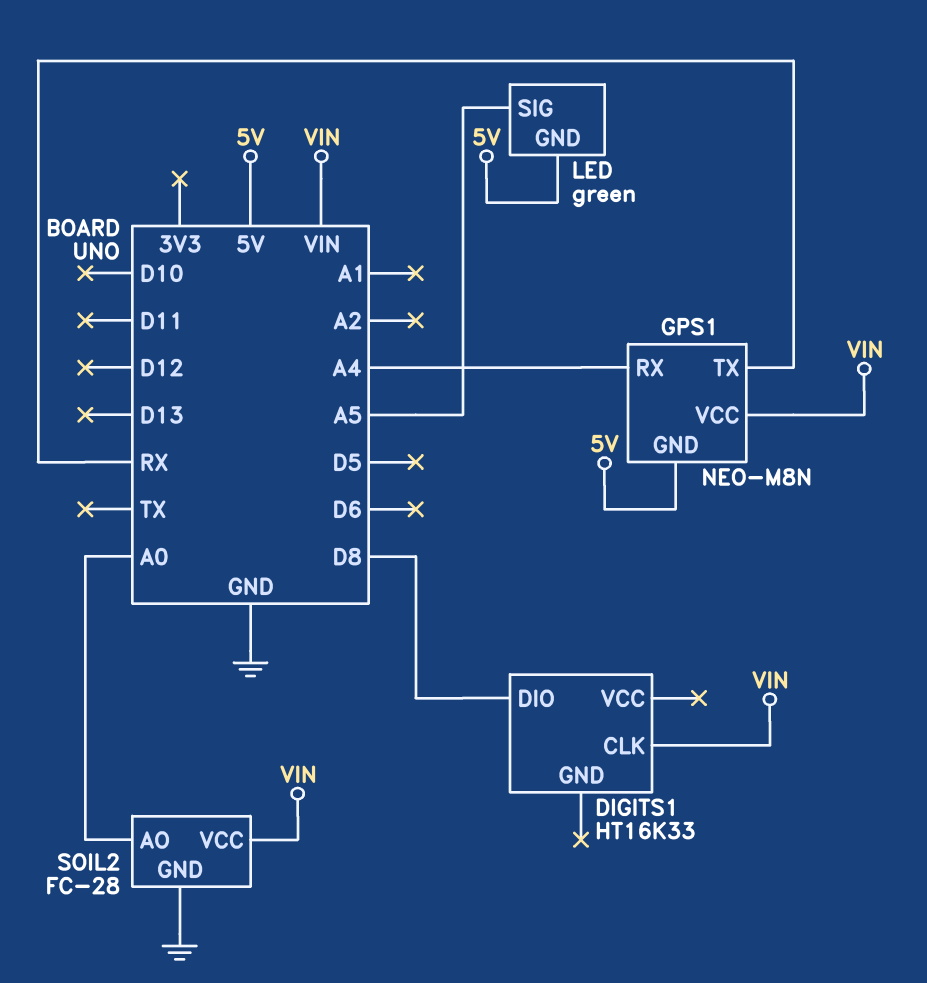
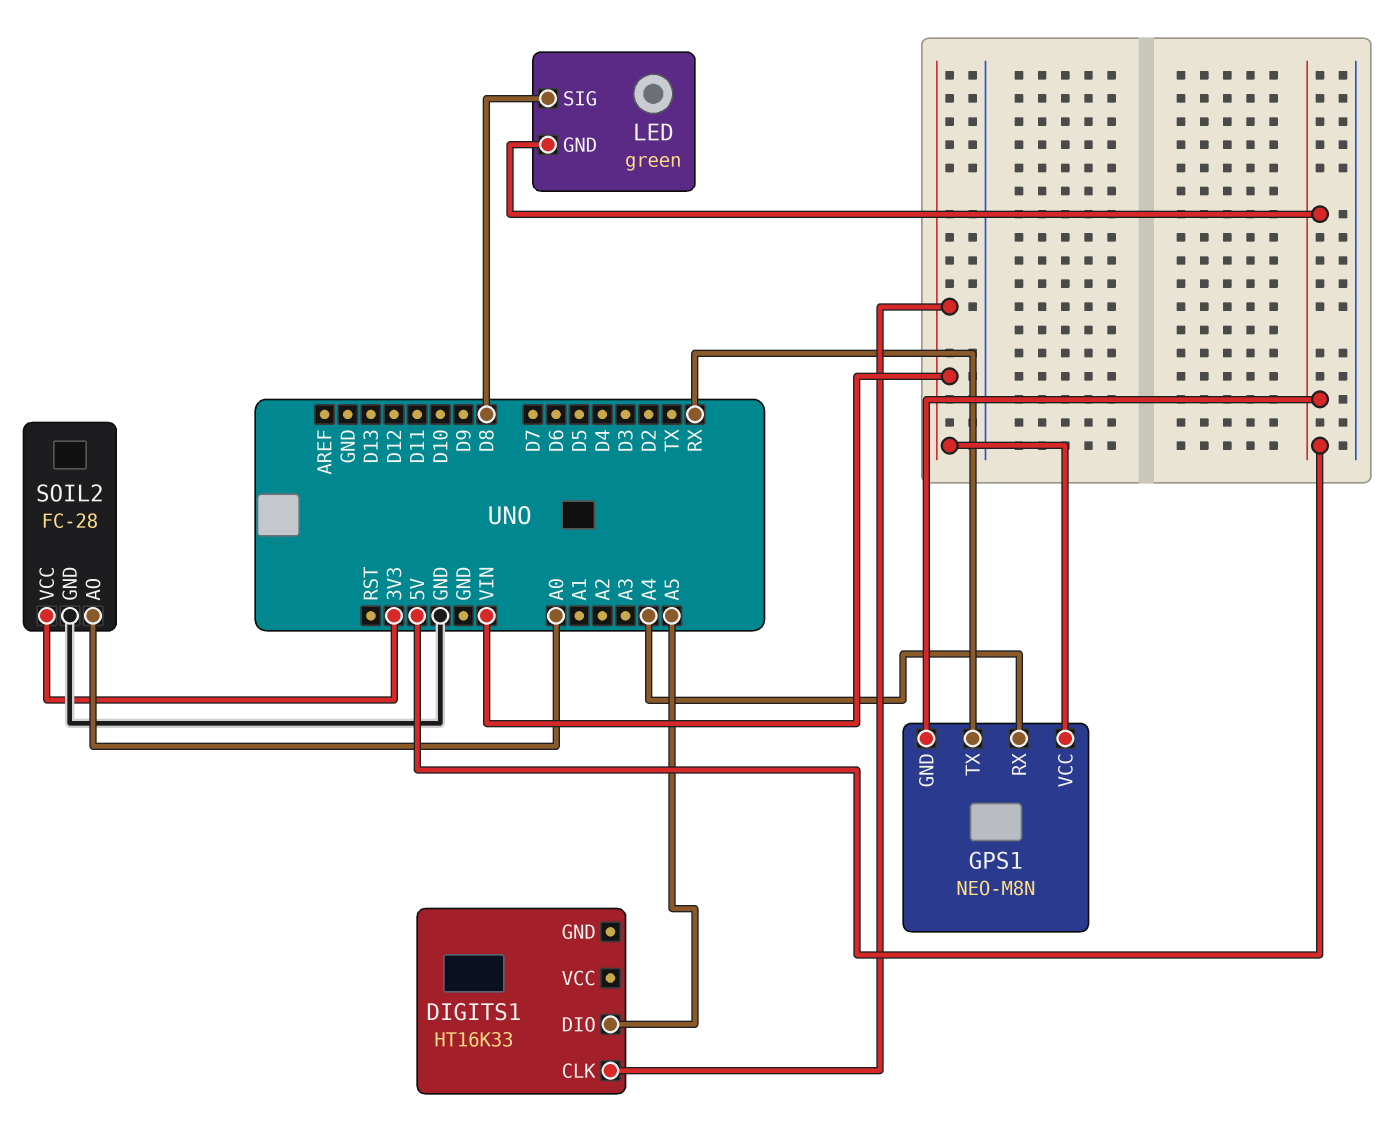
DIGITS1 pin DIO: D8 -> A5
LED pin SIG: A5 -> D8
SOIL2 pin VCC: VIN -> 3V3

